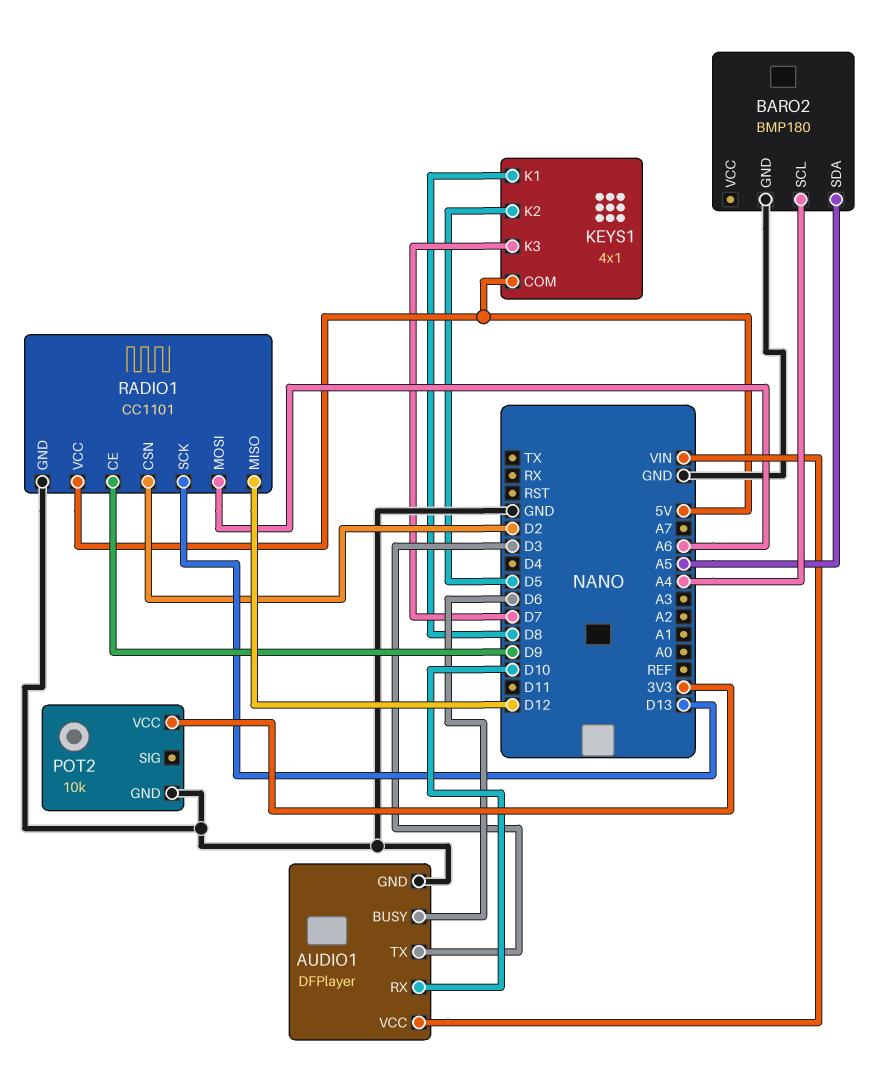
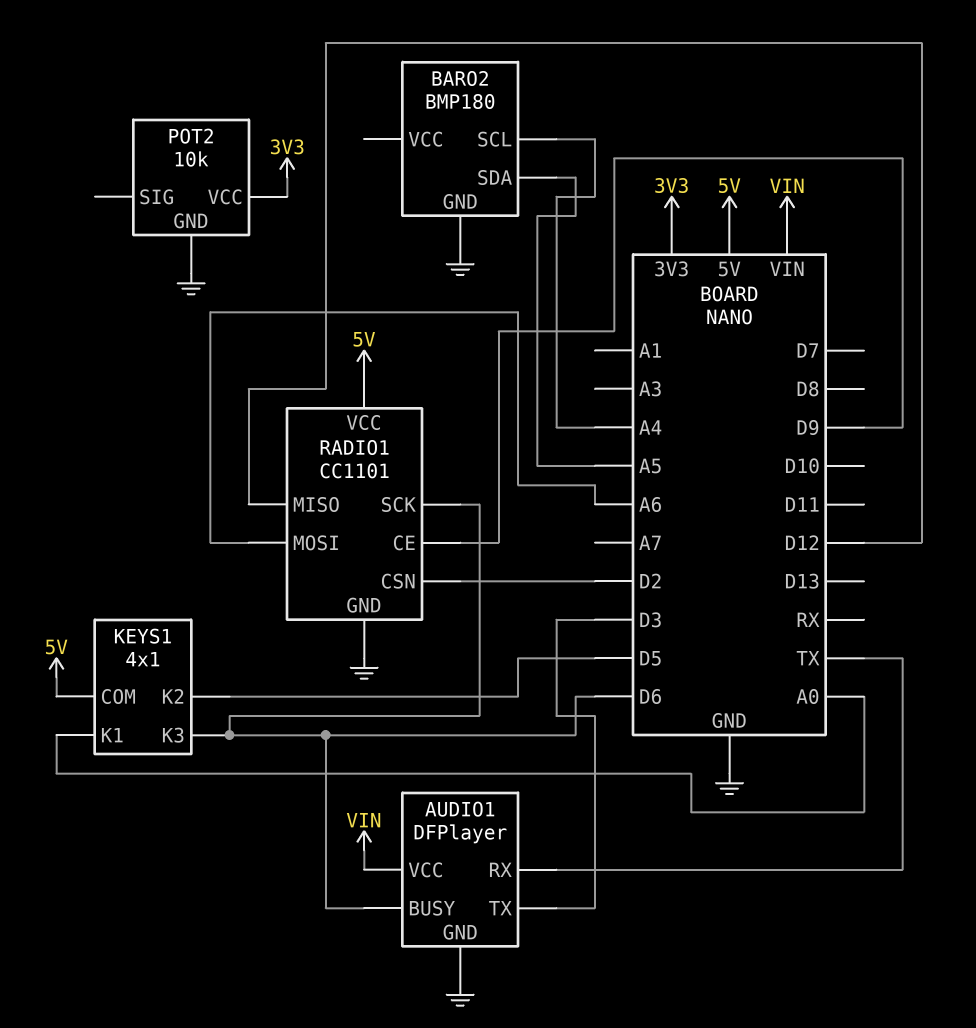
AUDIO1 pin RX: D10 -> TX
KEYS1 pin K1: D8 -> A0
KEYS1 pin K3: D7 -> D6
RADIO1 pin SCK: D13 -> D6

